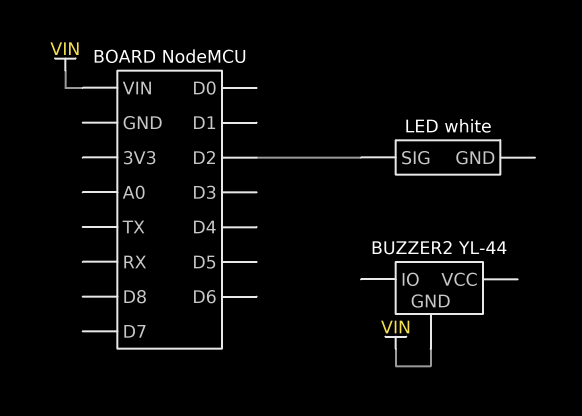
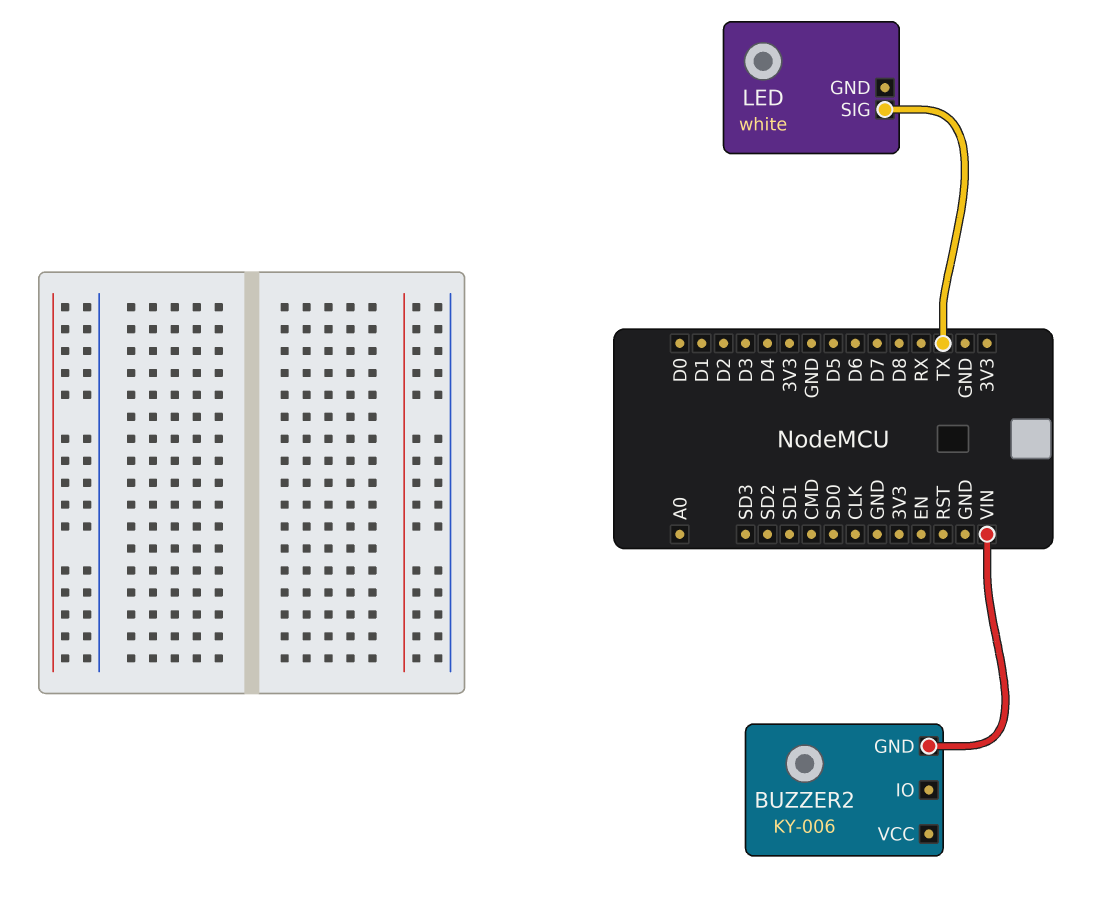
BUZZER2: YL-44 -> KY-006
LED pin SIG: D2 -> TX

